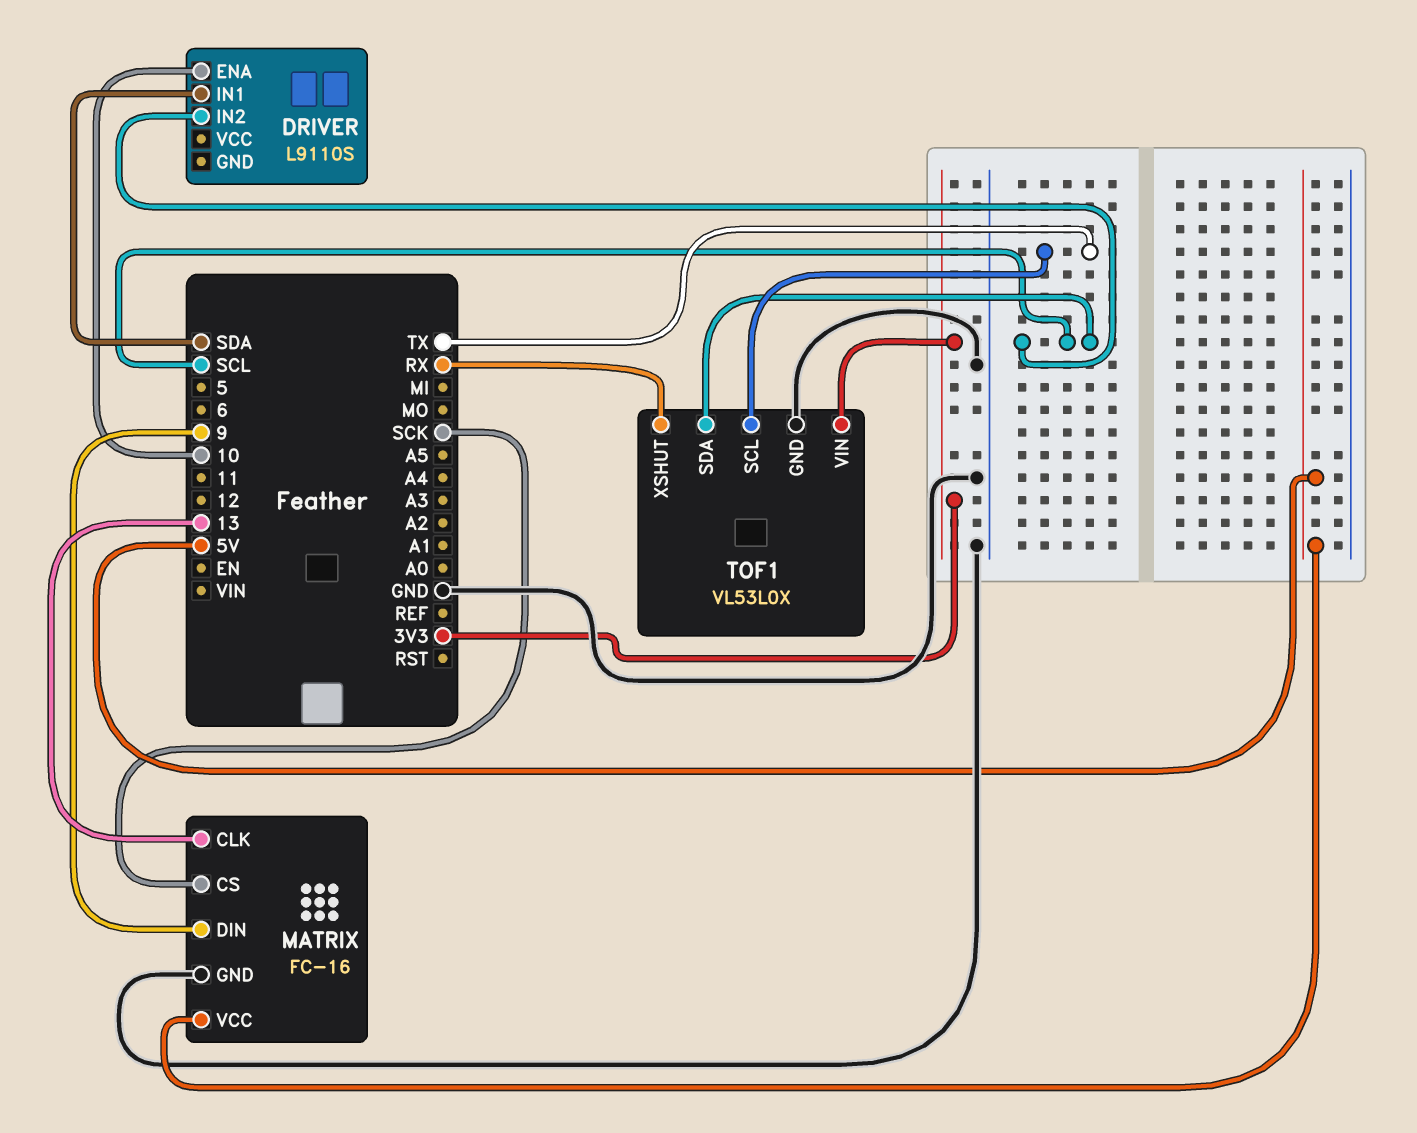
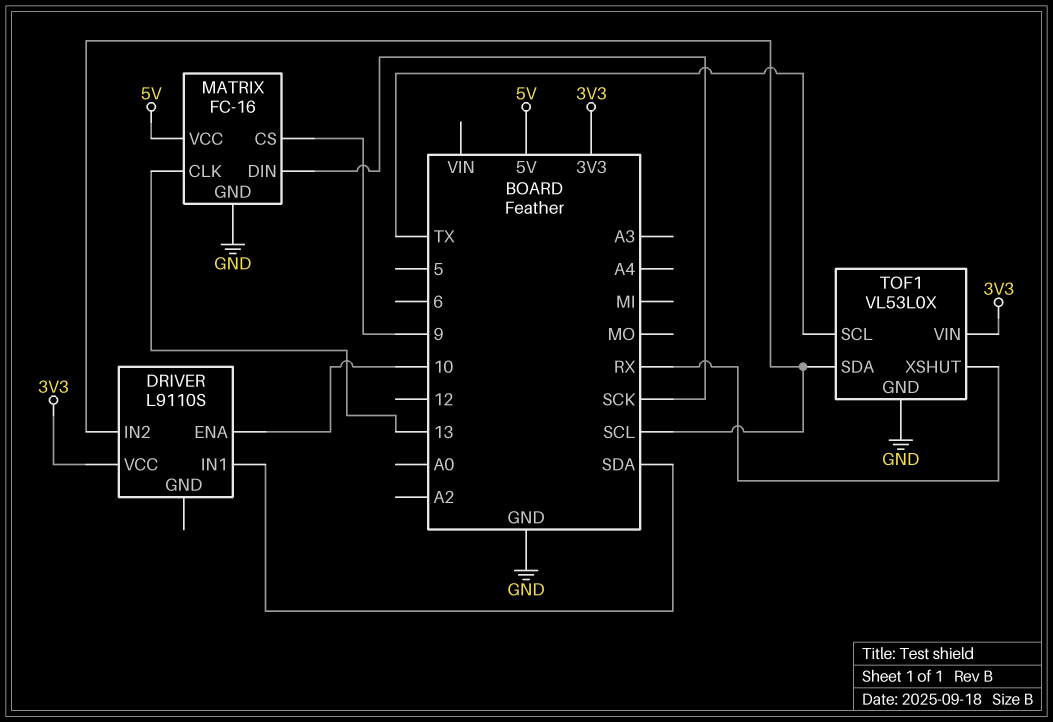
DRIVER pin VCC: none -> 3V3
MATRIX pin CS: SCK -> 9
MATRIX pin DIN: 9 -> SCK

